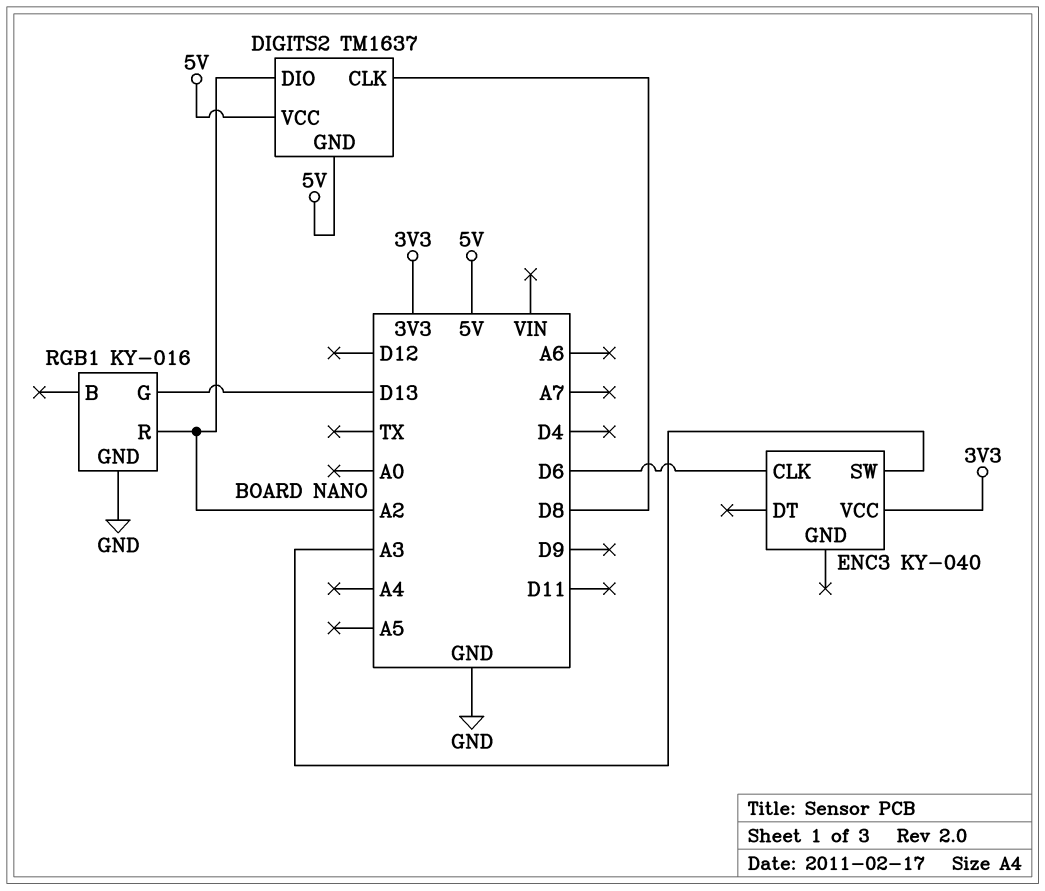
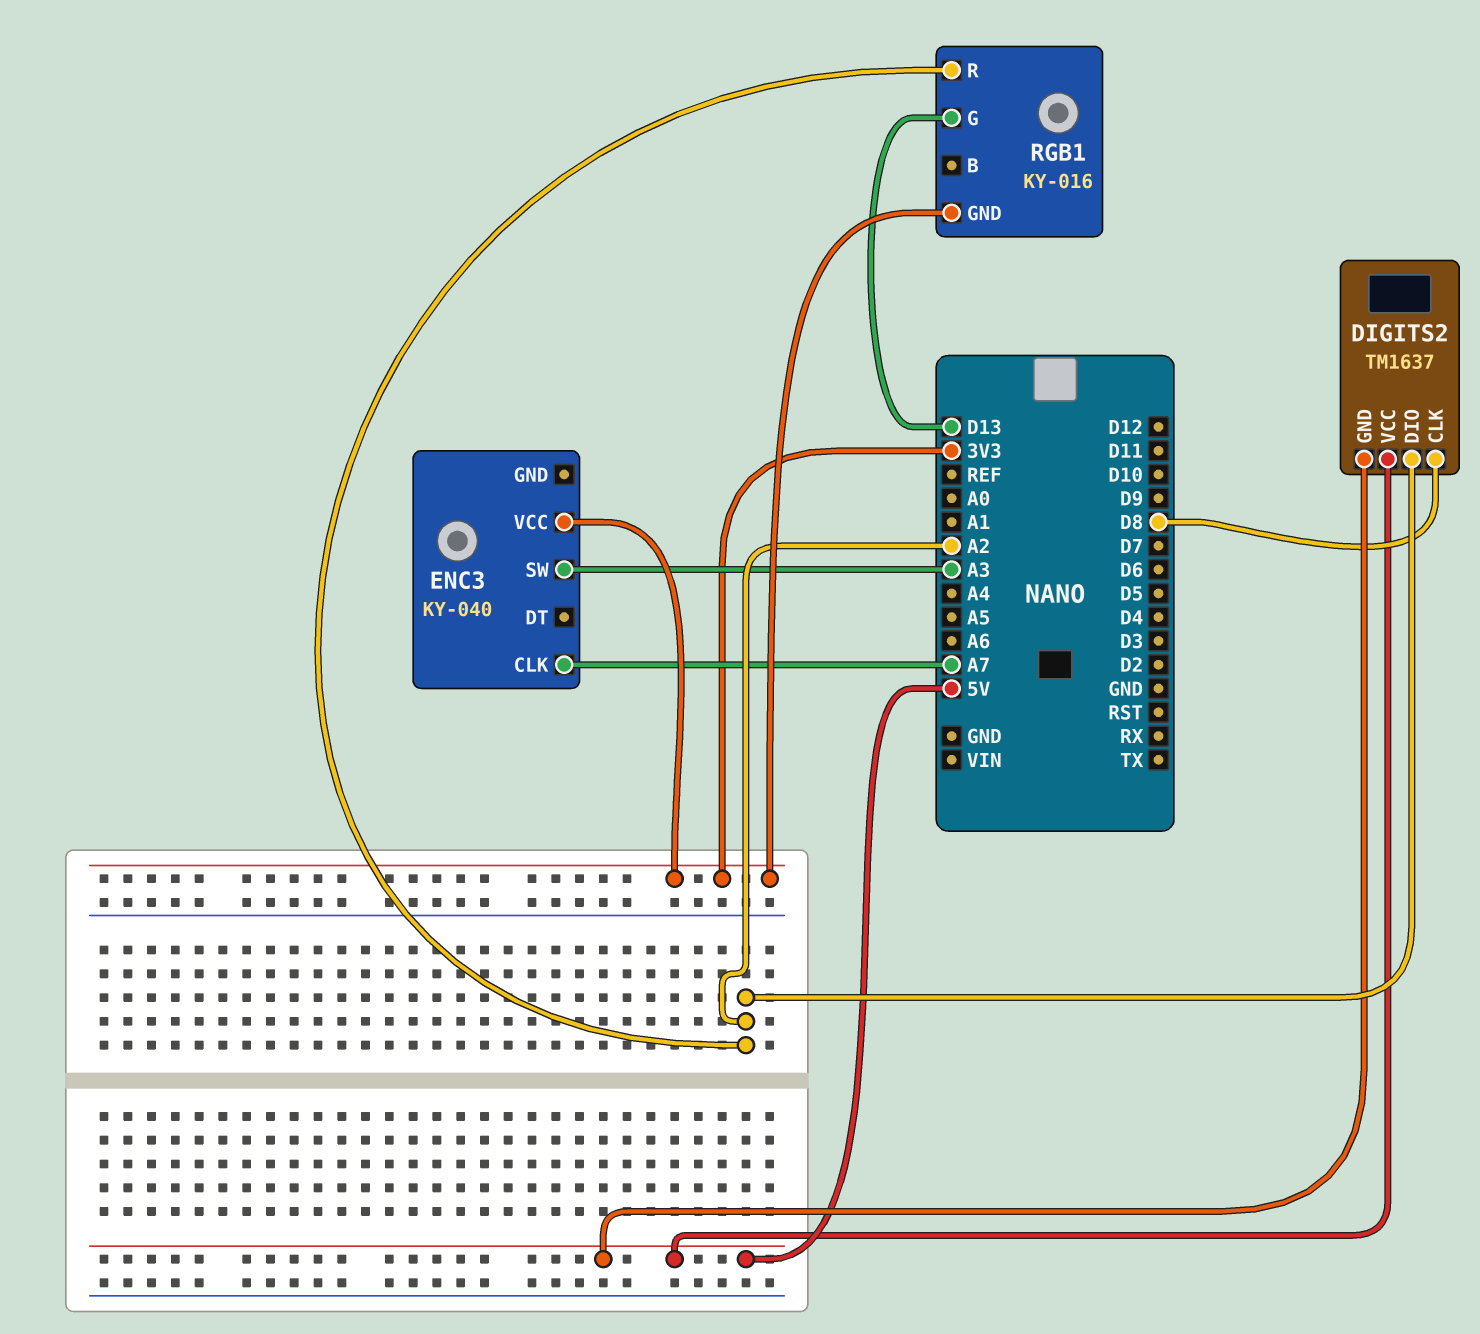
ENC3 pin CLK: D6 -> A7
RGB1 pin GND: GND -> 3V3

